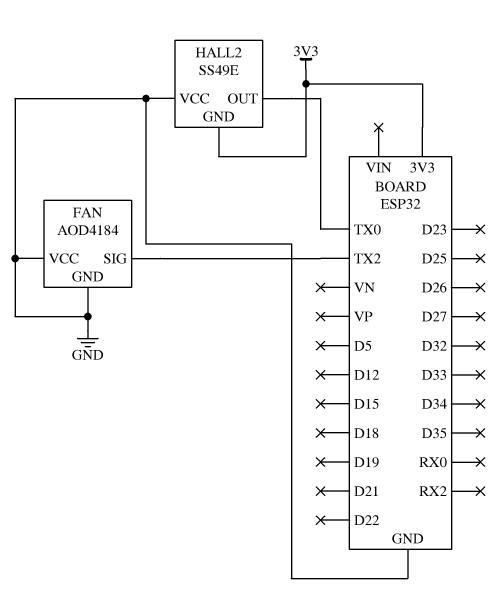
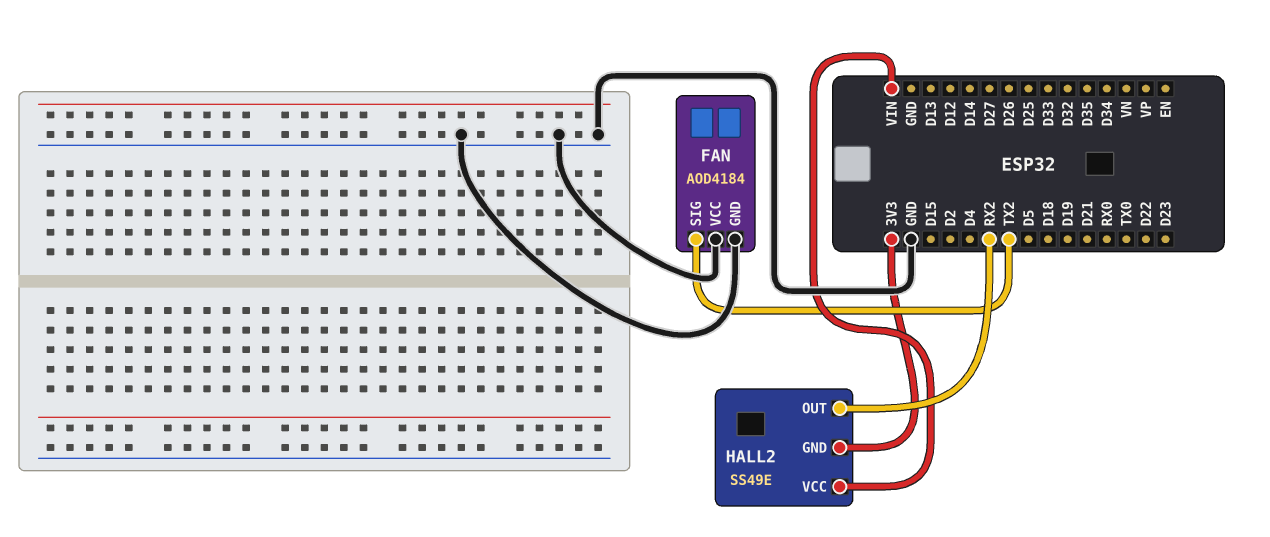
HALL2 pin OUT: TX0 -> RX2
HALL2 pin VCC: GND -> VIN

